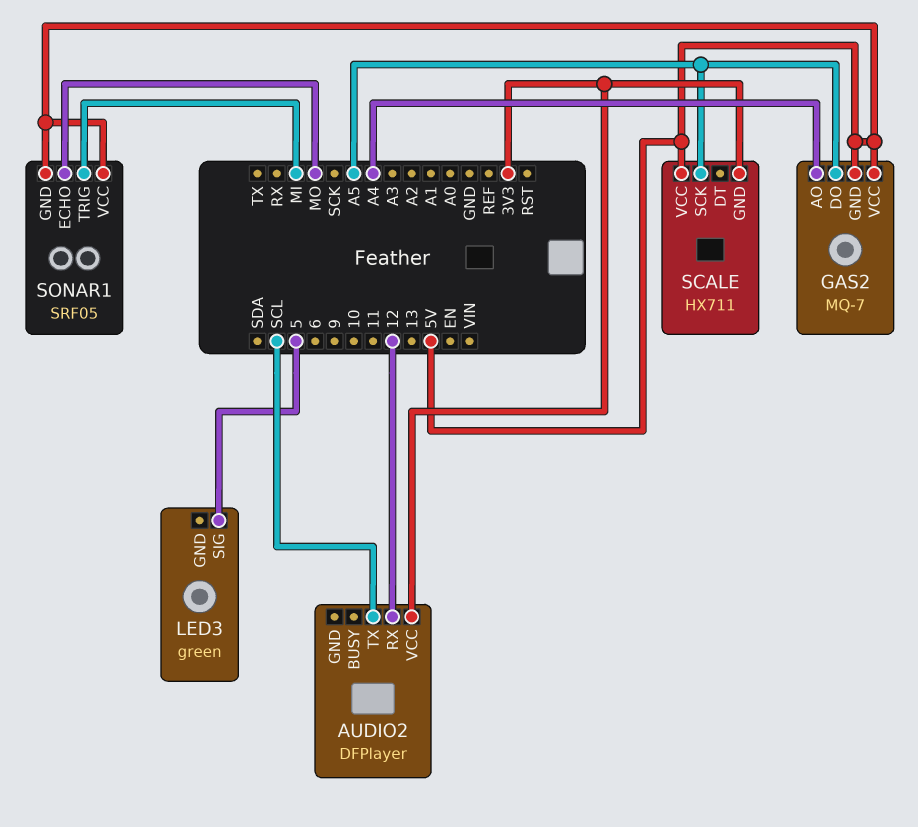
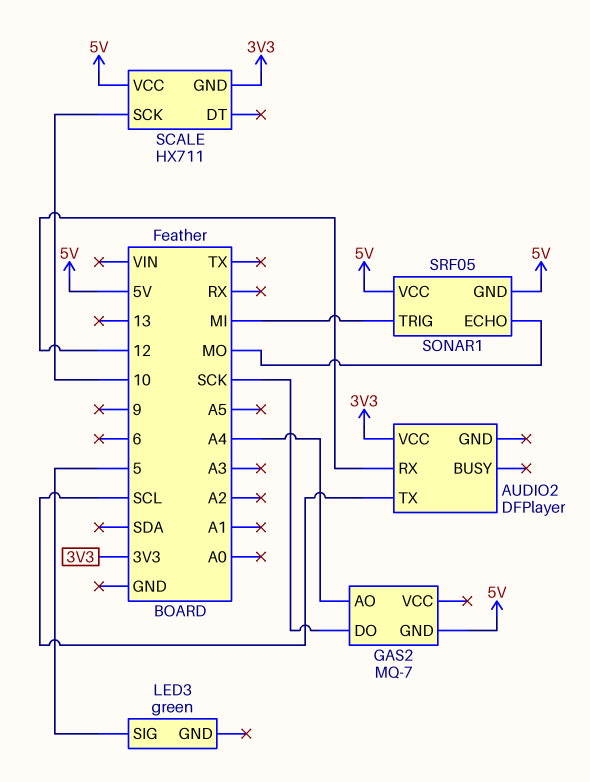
GAS2 pin DO: A5 -> SCK
GAS2 pin VCC: 5V -> none
SCALE pin SCK: A5 -> 10

